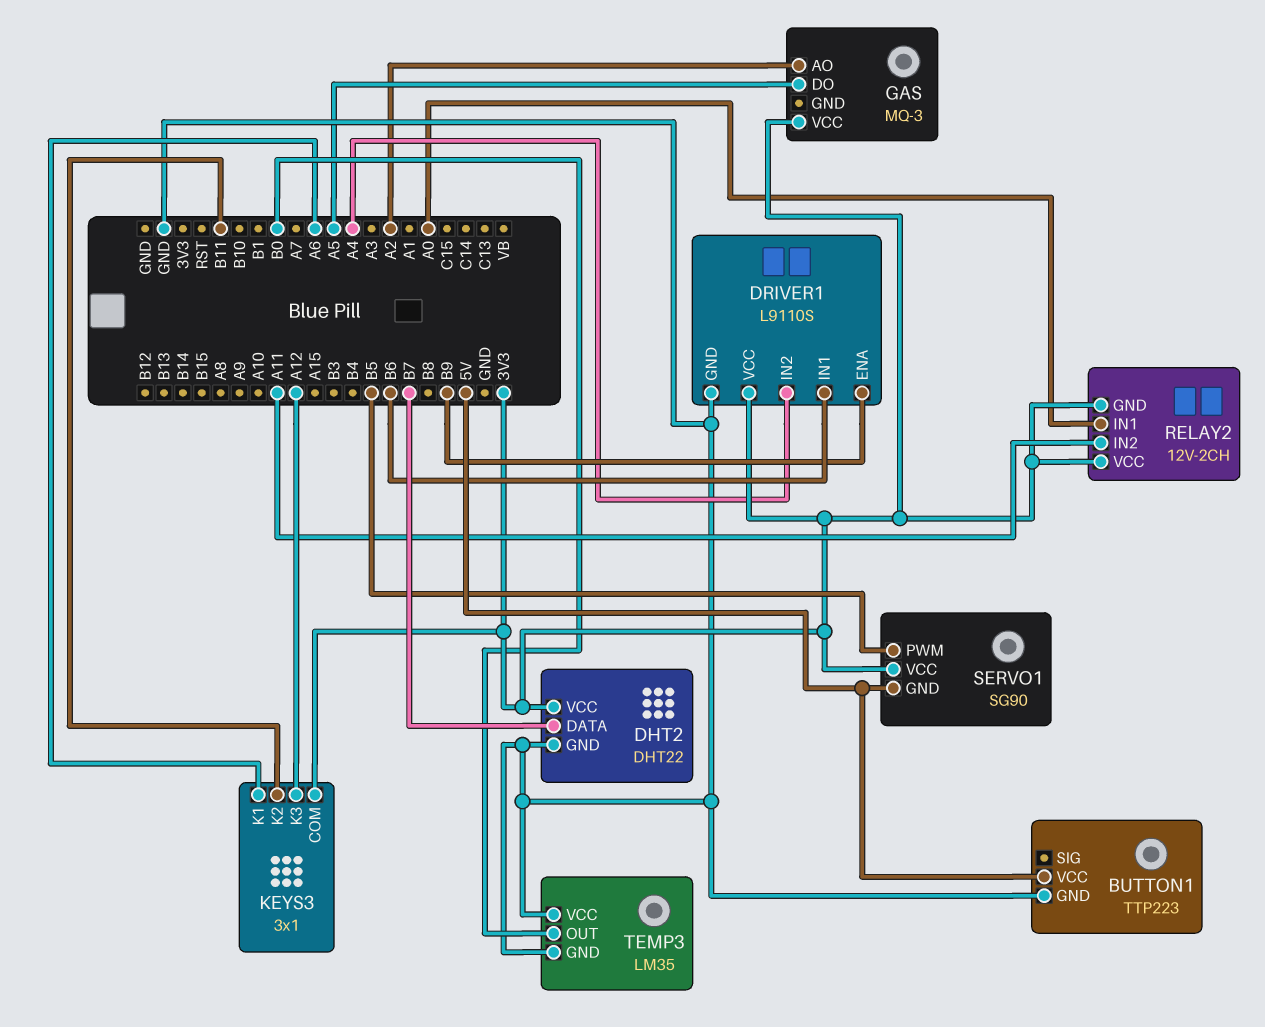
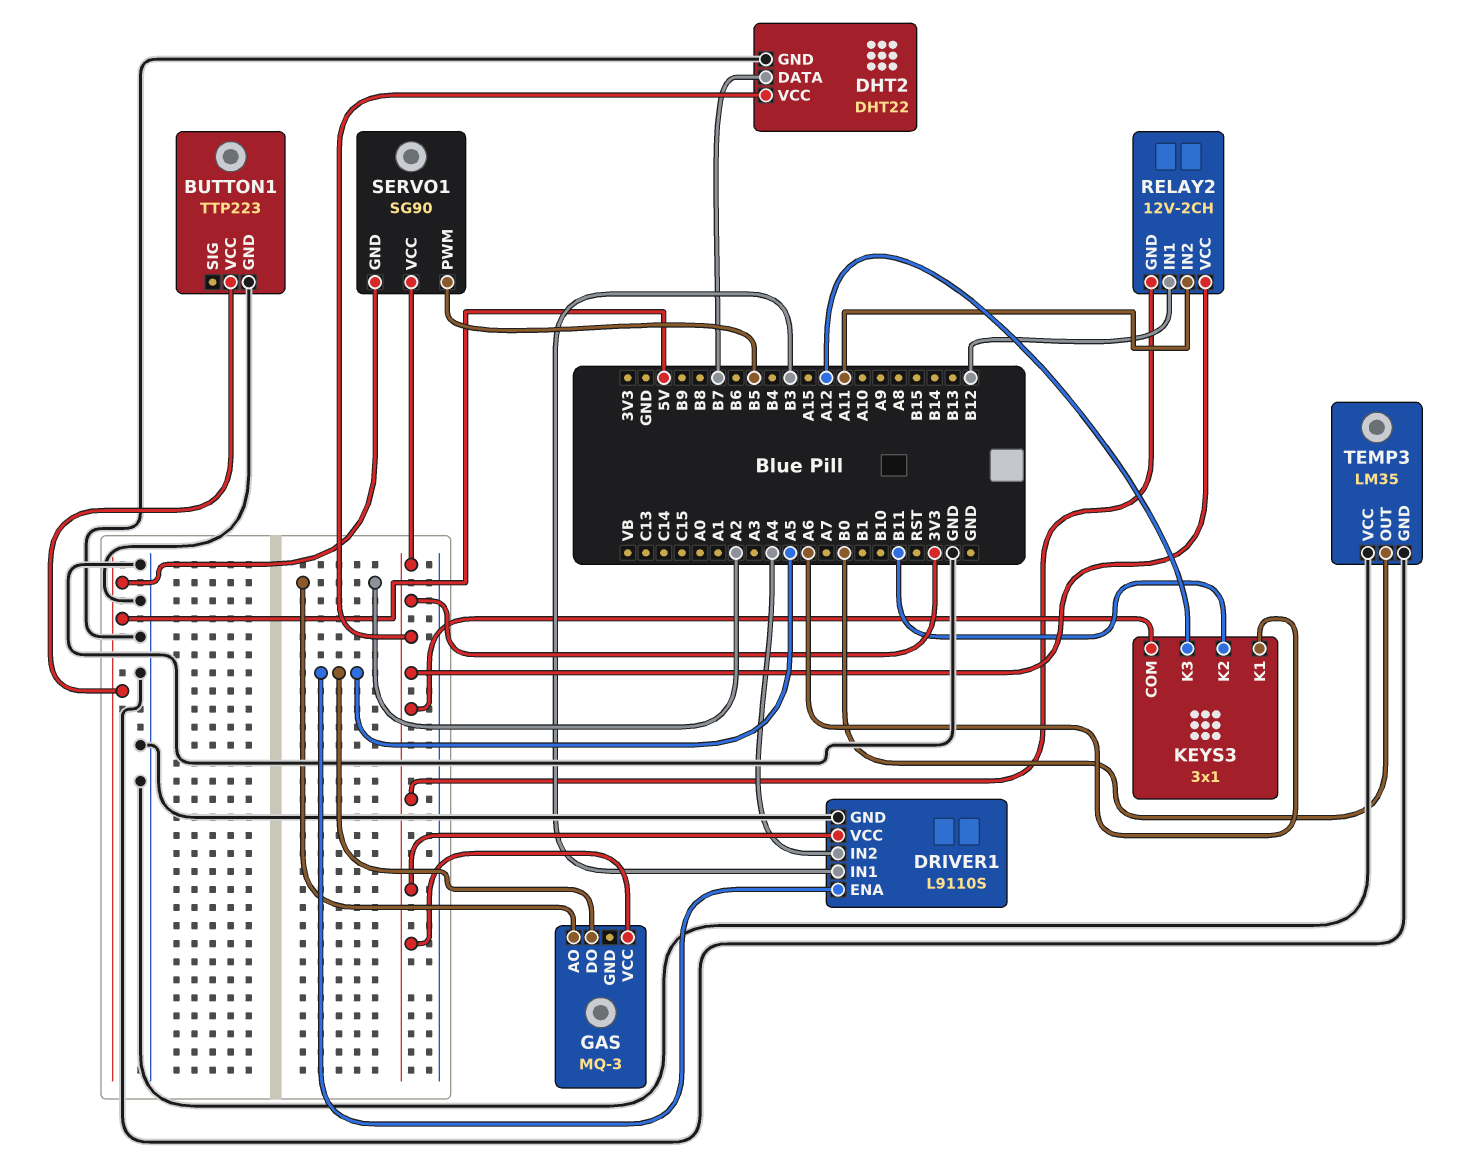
DRIVER1 pin ENA: B9 -> A5
DRIVER1 pin IN1: B6 -> B3
RELAY2 pin IN1: A0 -> B12

